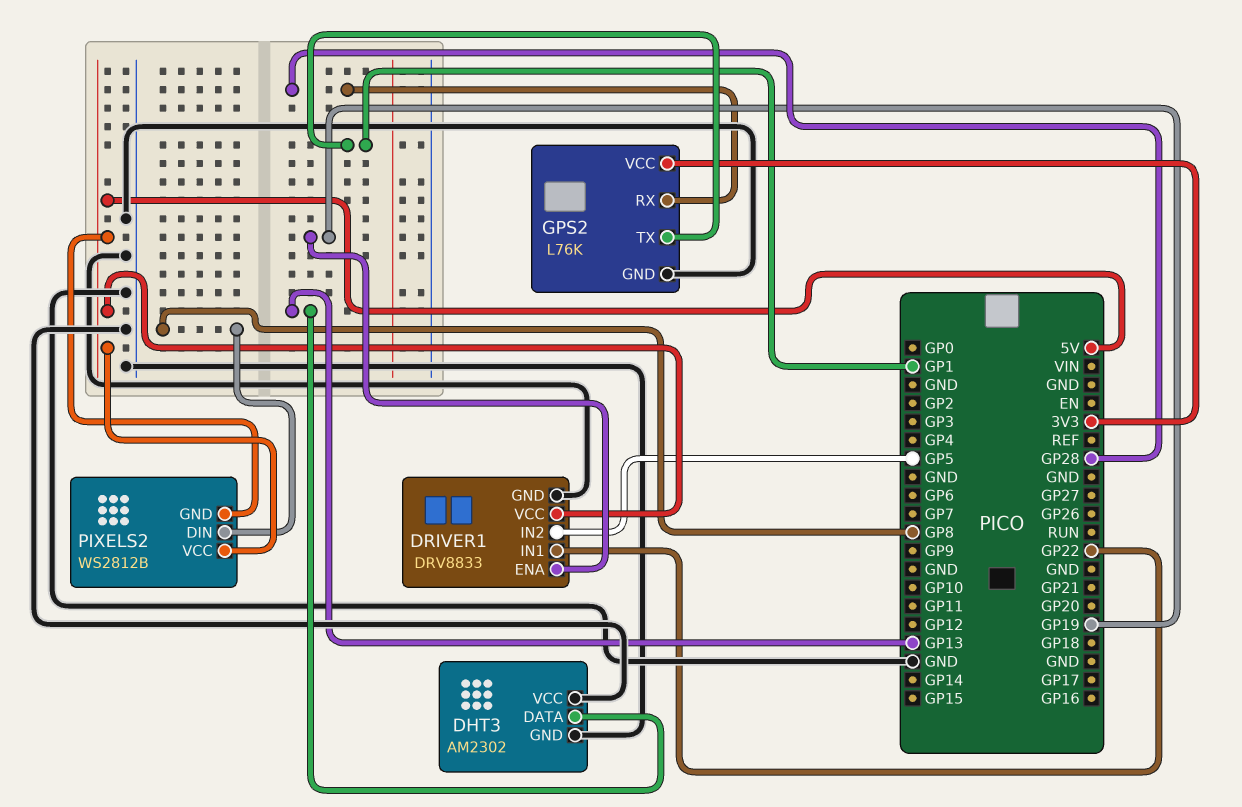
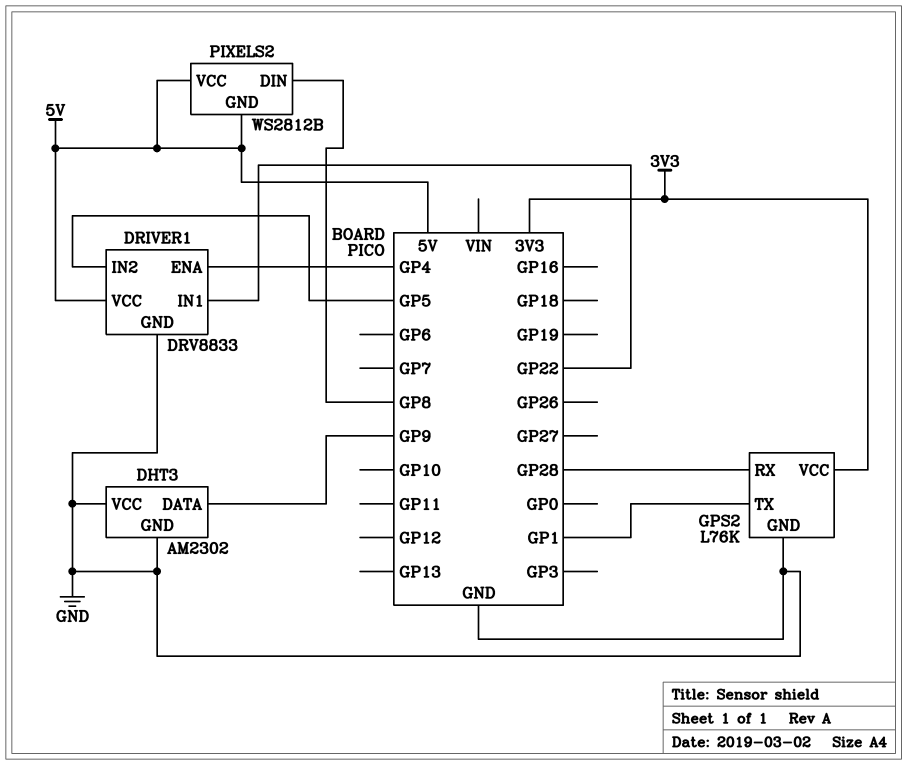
DHT3 pin DATA: GP13 -> GP9
DRIVER1 pin ENA: GP19 -> GP4

